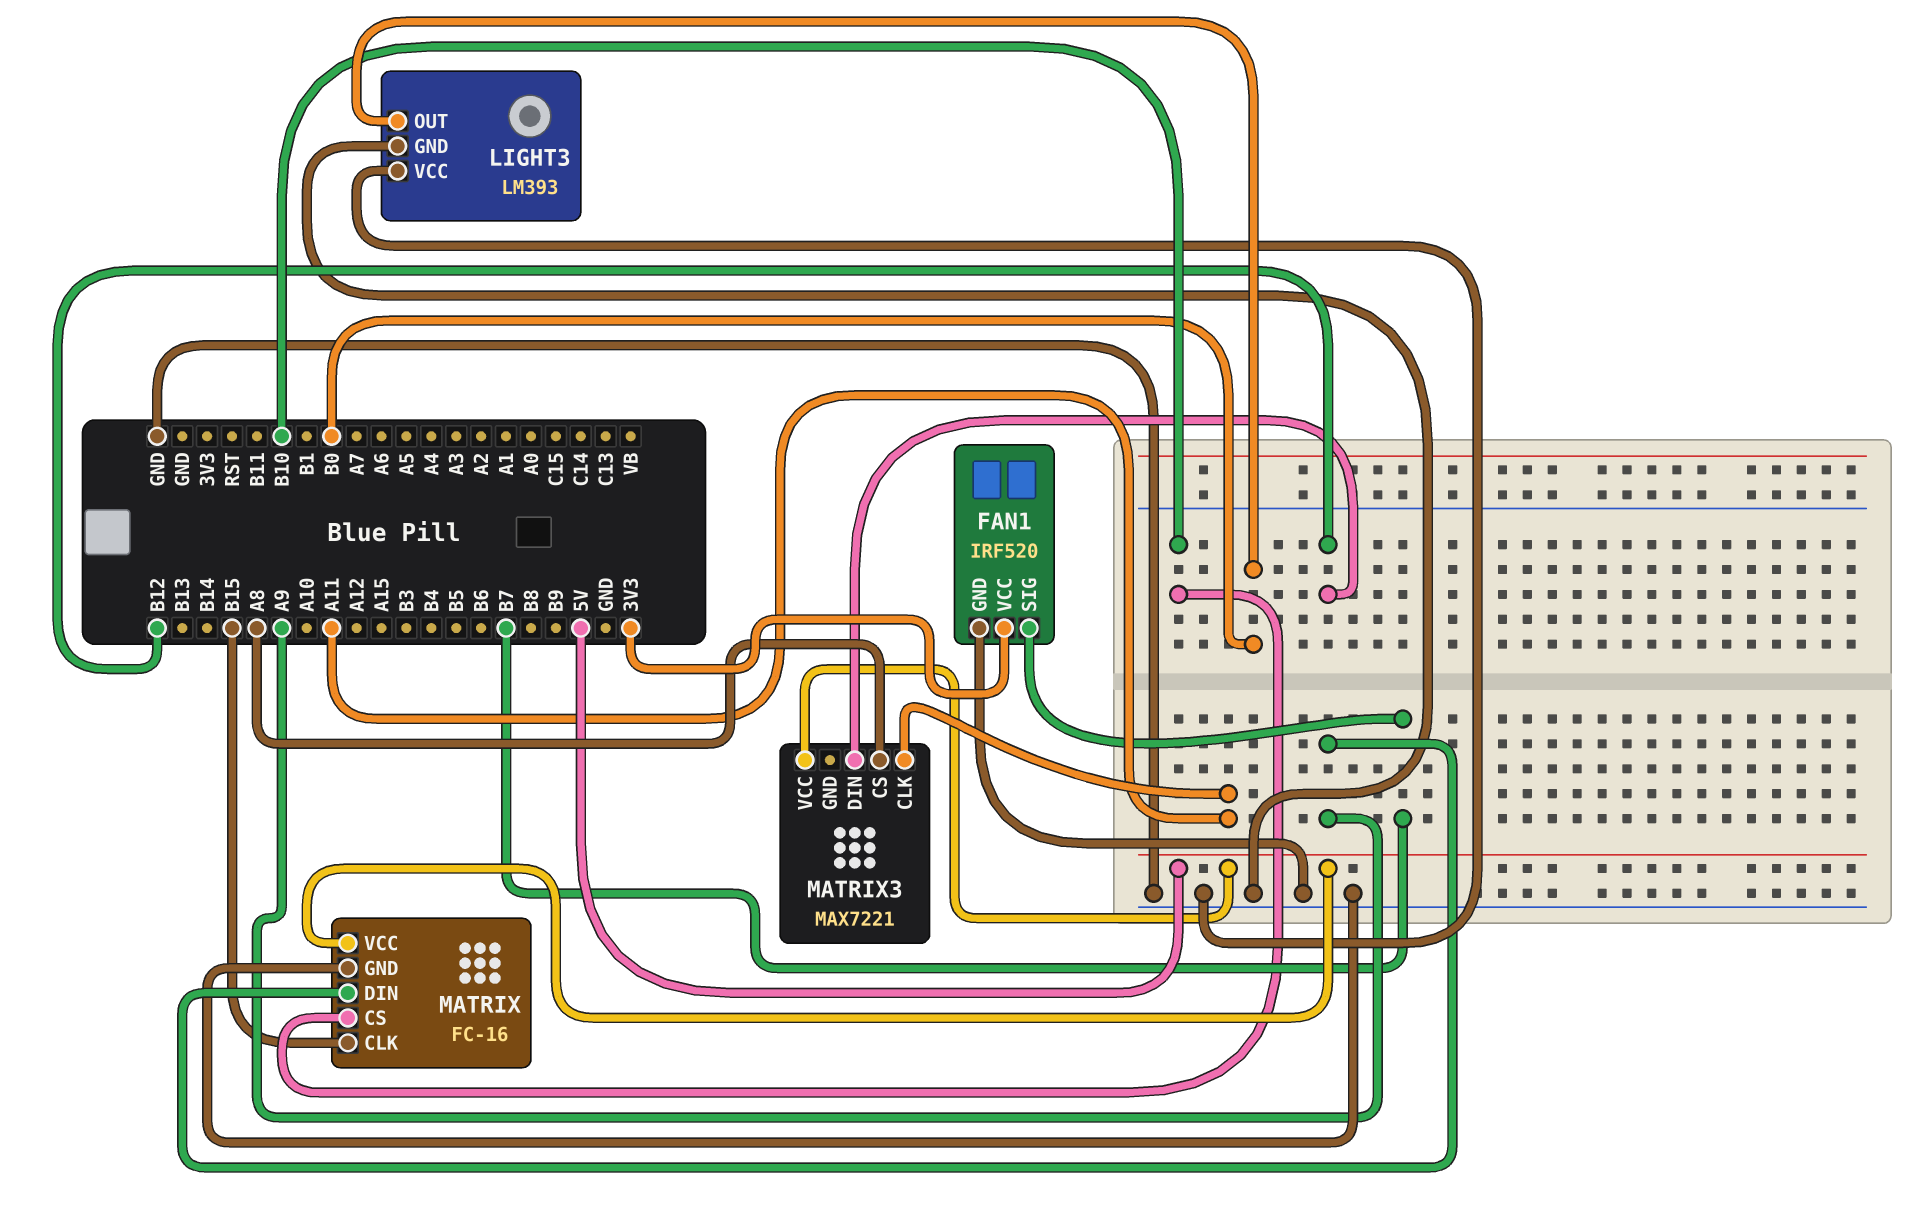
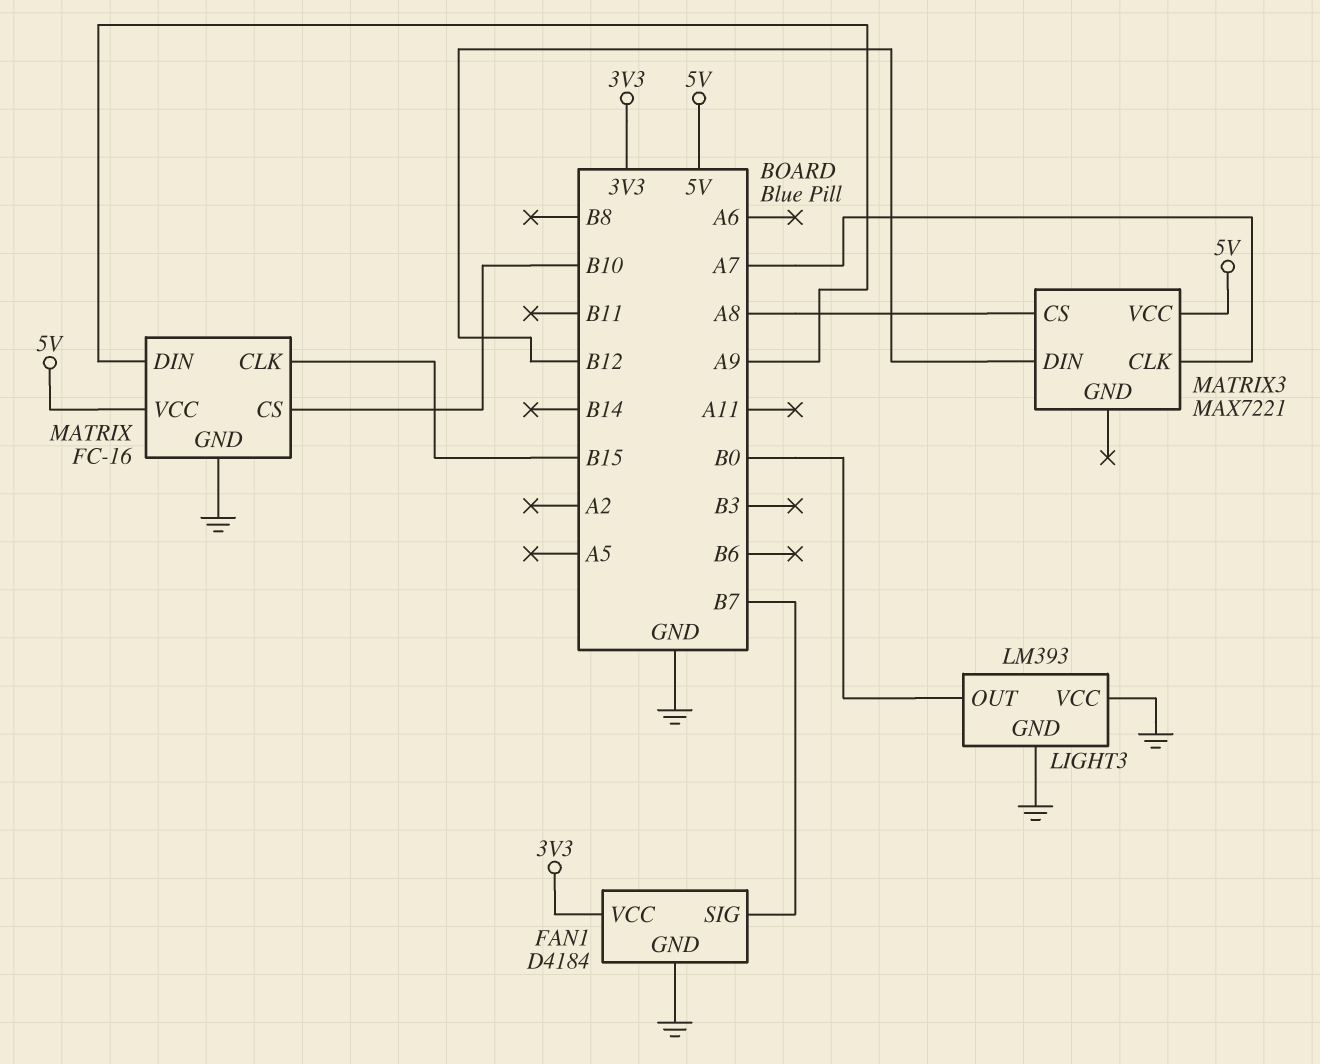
FAN1: IRF520 -> D4184
MATRIX3 pin CLK: A11 -> A7

